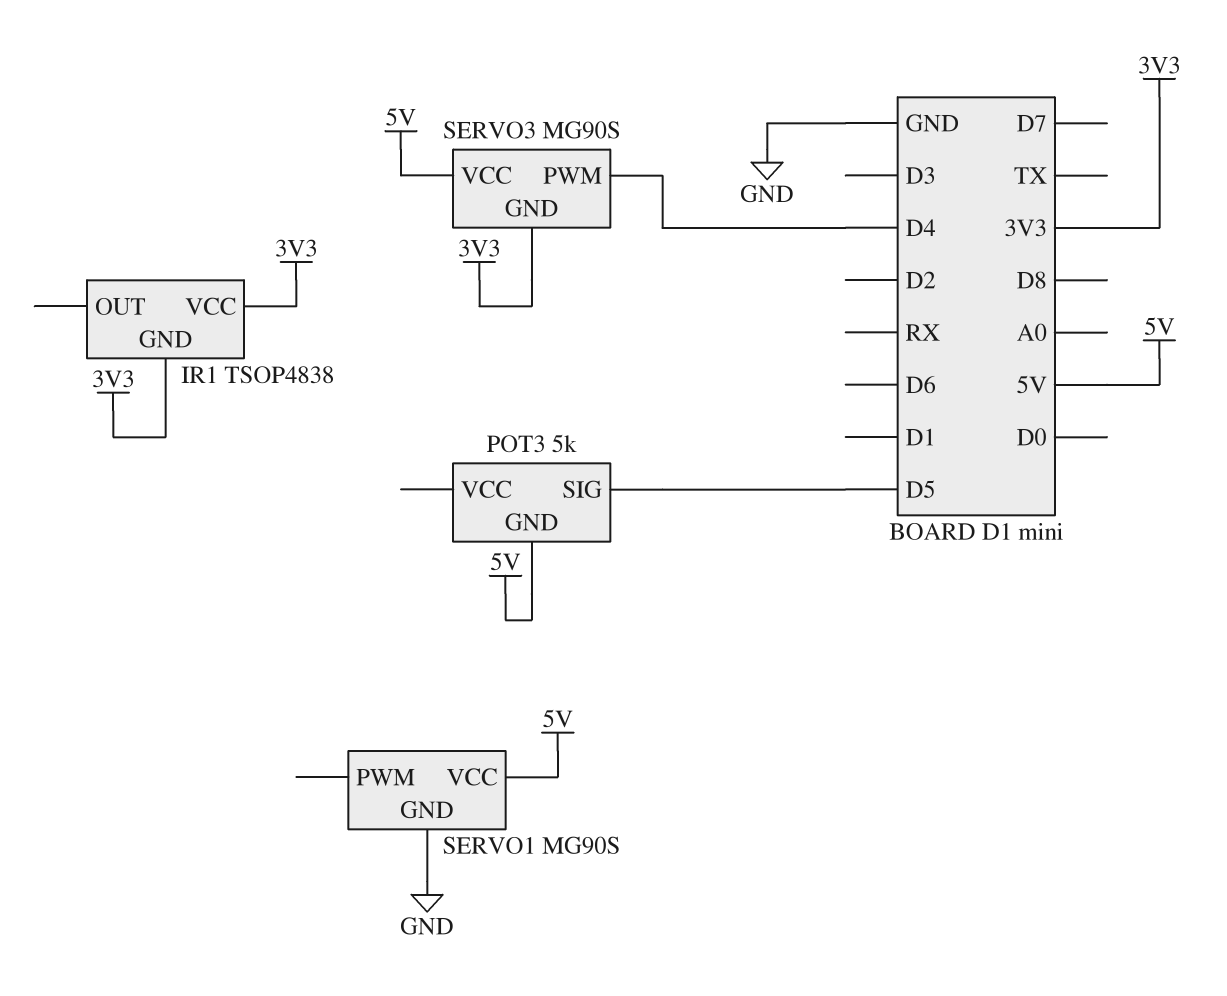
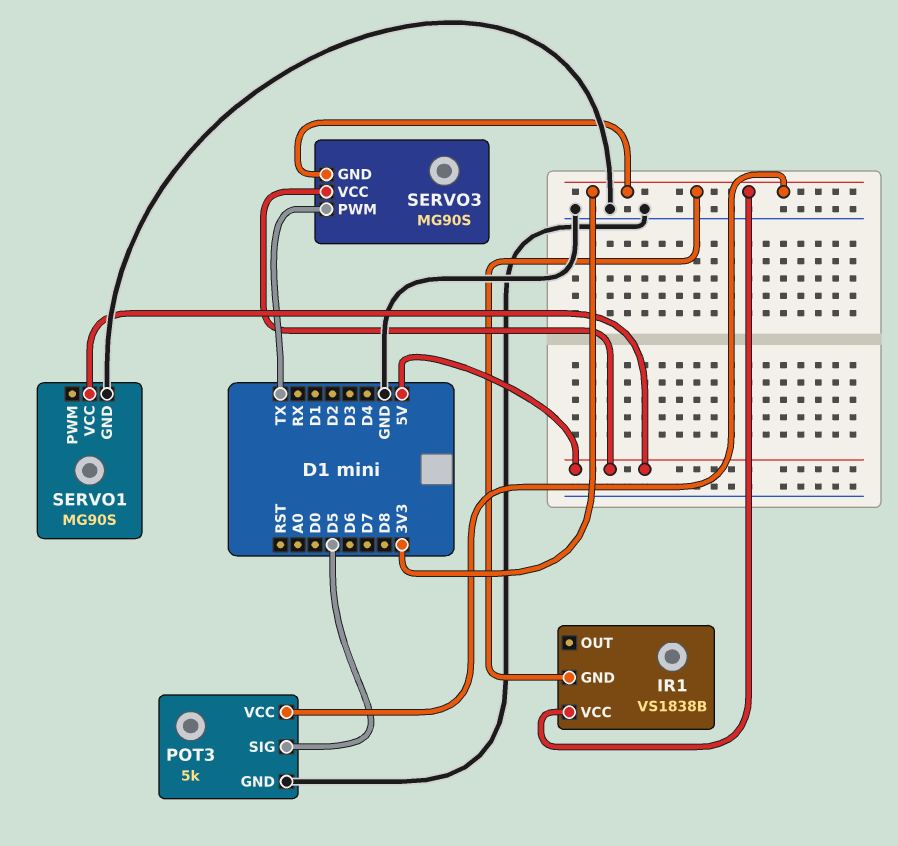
IR1: TSOP4838 -> VS1838B
POT3 pin GND: 5V -> GND
POT3 pin VCC: none -> 3V3
SERVO3 pin PWM: D4 -> TX

